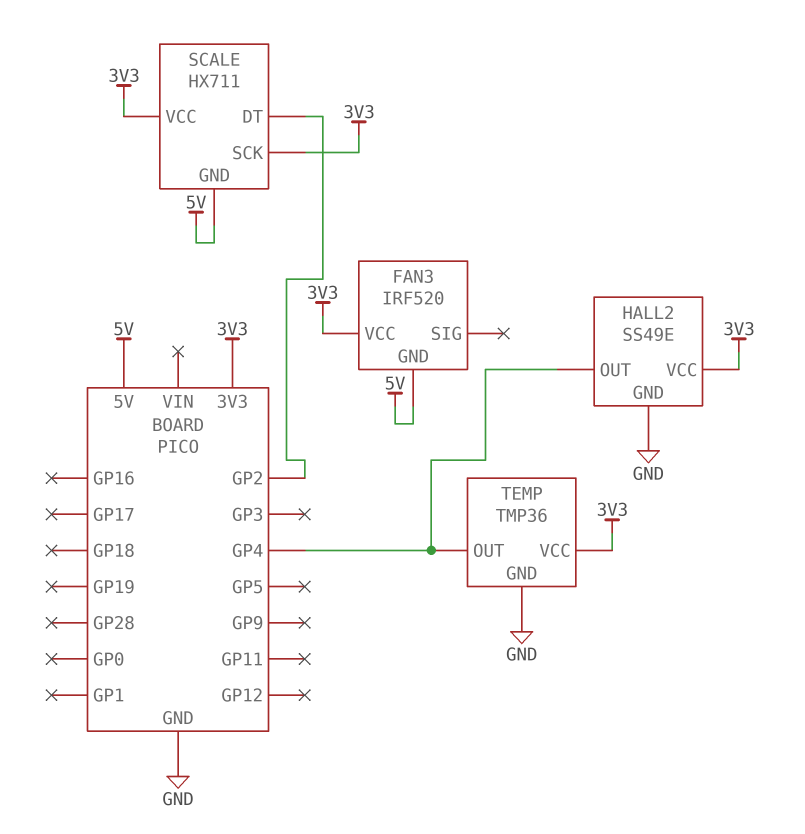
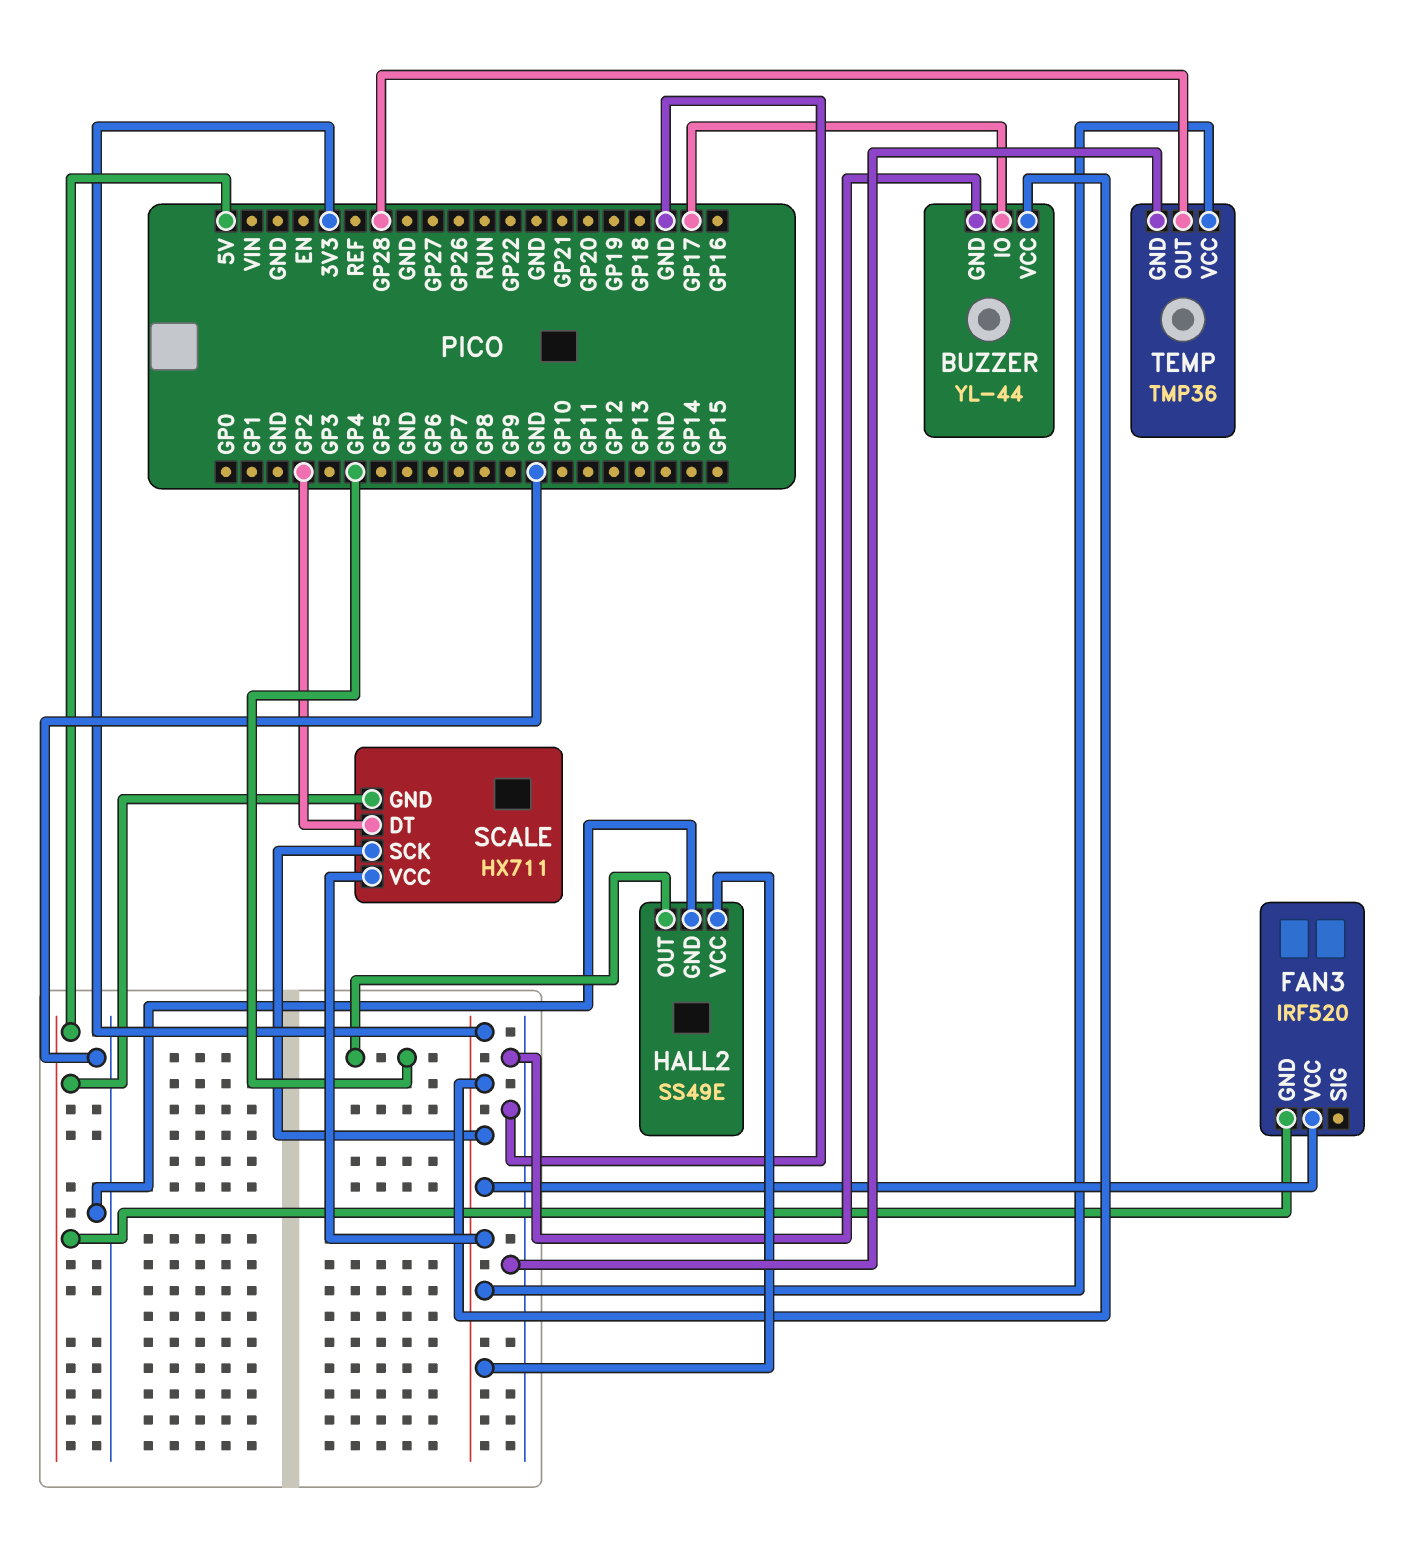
BUZZER: none -> YL-44
BUZZER pin GND: none -> GND
BUZZER pin IO: none -> GP17
BUZZER pin VCC: none -> 3V3
TEMP pin OUT: GP4 -> GP28

